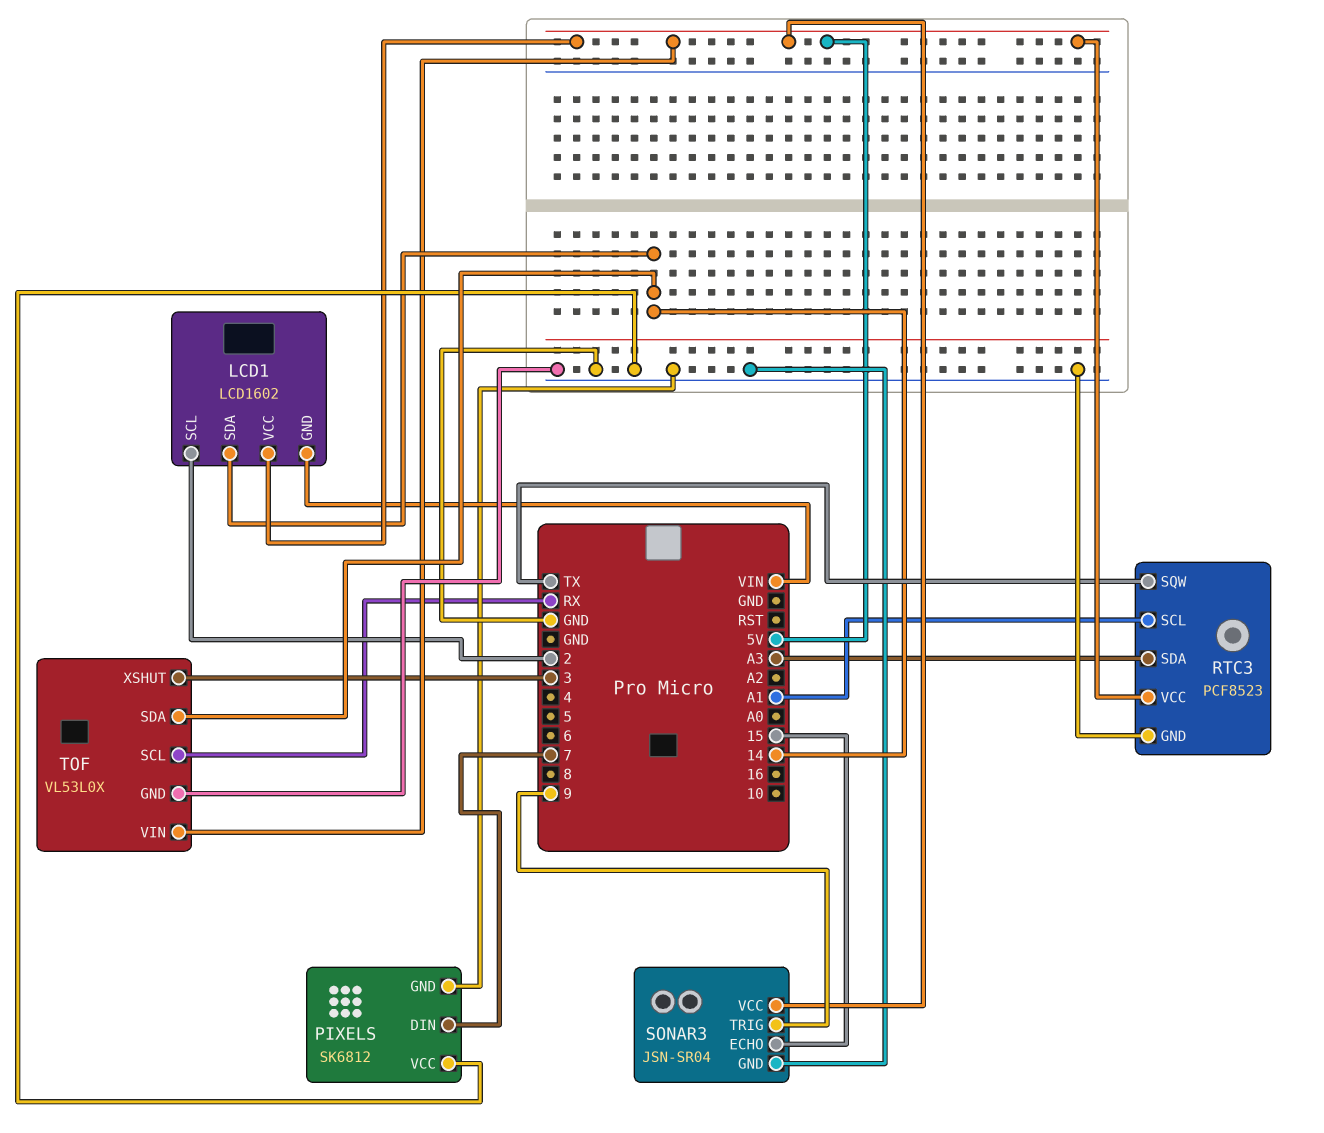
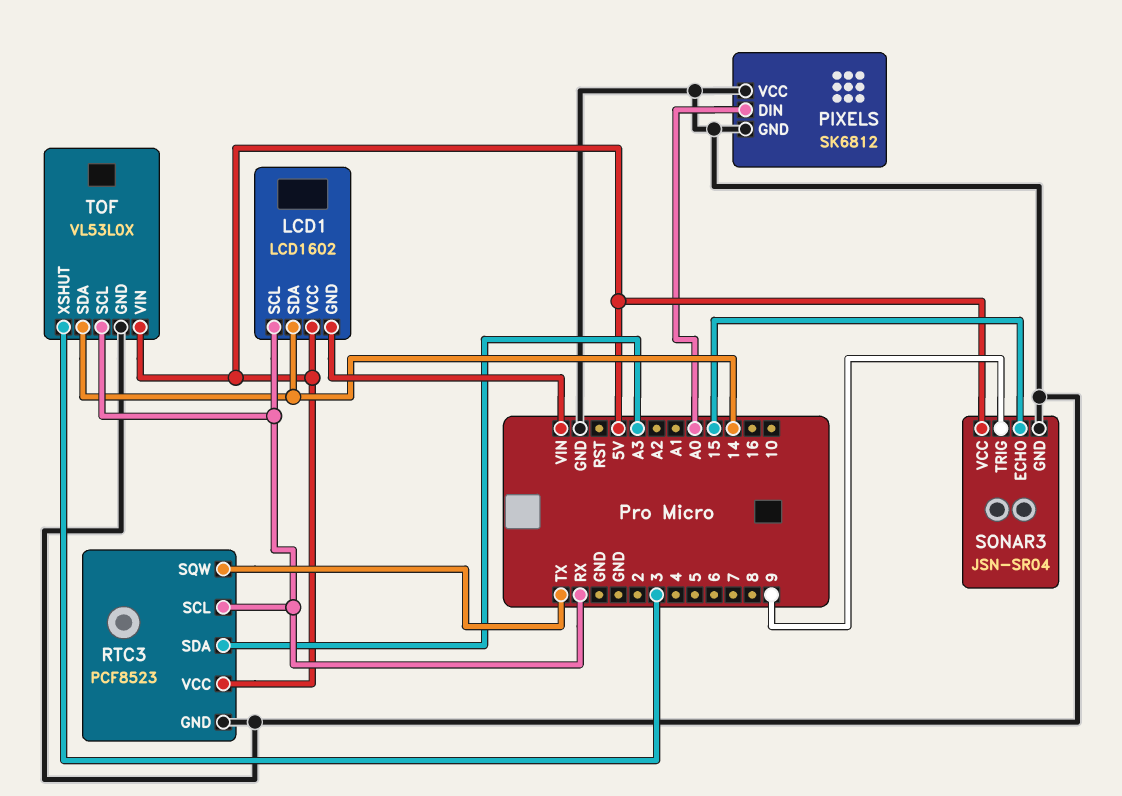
LCD1 pin SCL: 2 -> RX
PIXELS pin DIN: 7 -> A0
RTC3 pin SCL: A1 -> RX

